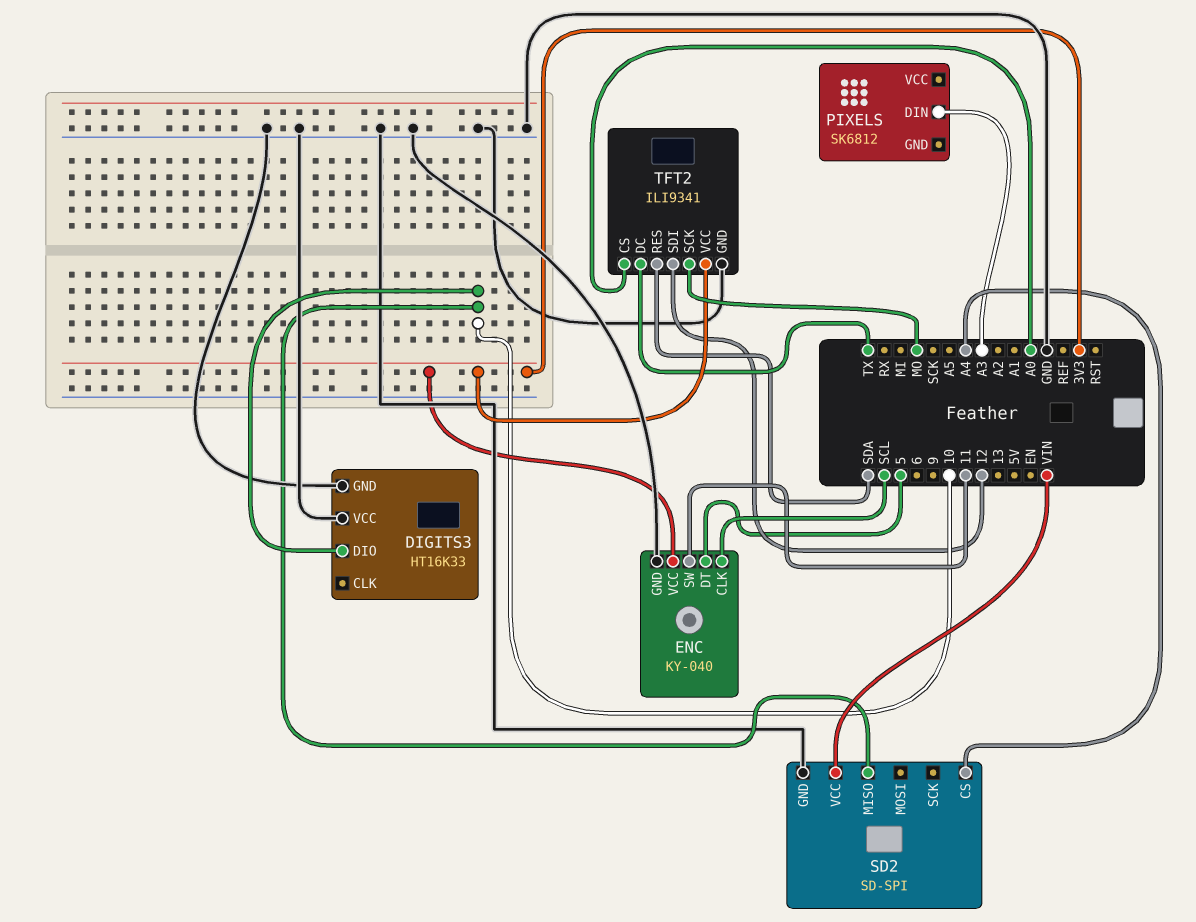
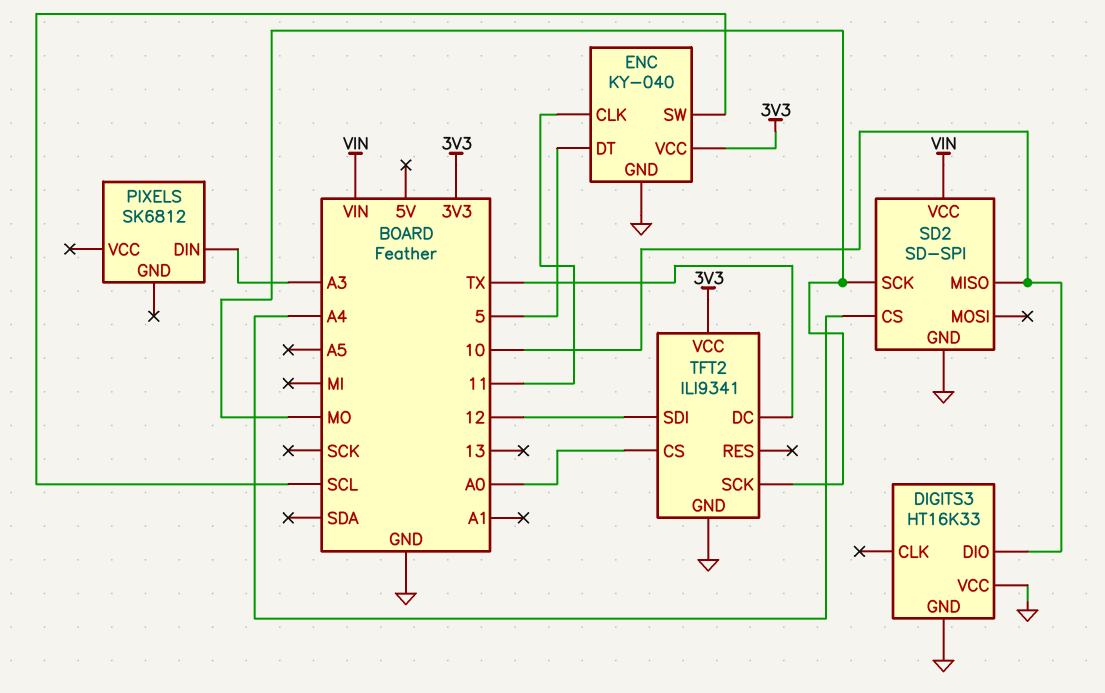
ENC pin CLK: SCL -> 11
ENC pin SW: 11 -> SCL
SD2 pin SCK: none -> MO
TFT2 pin RES: SDA -> none

